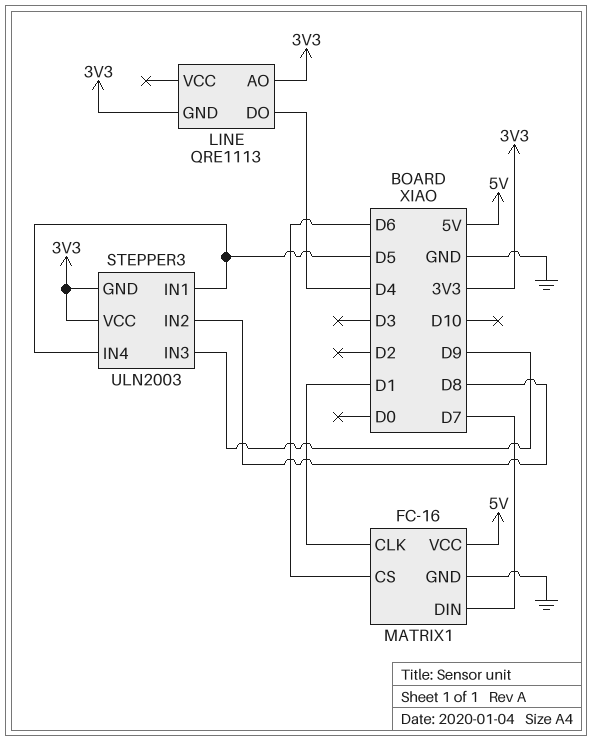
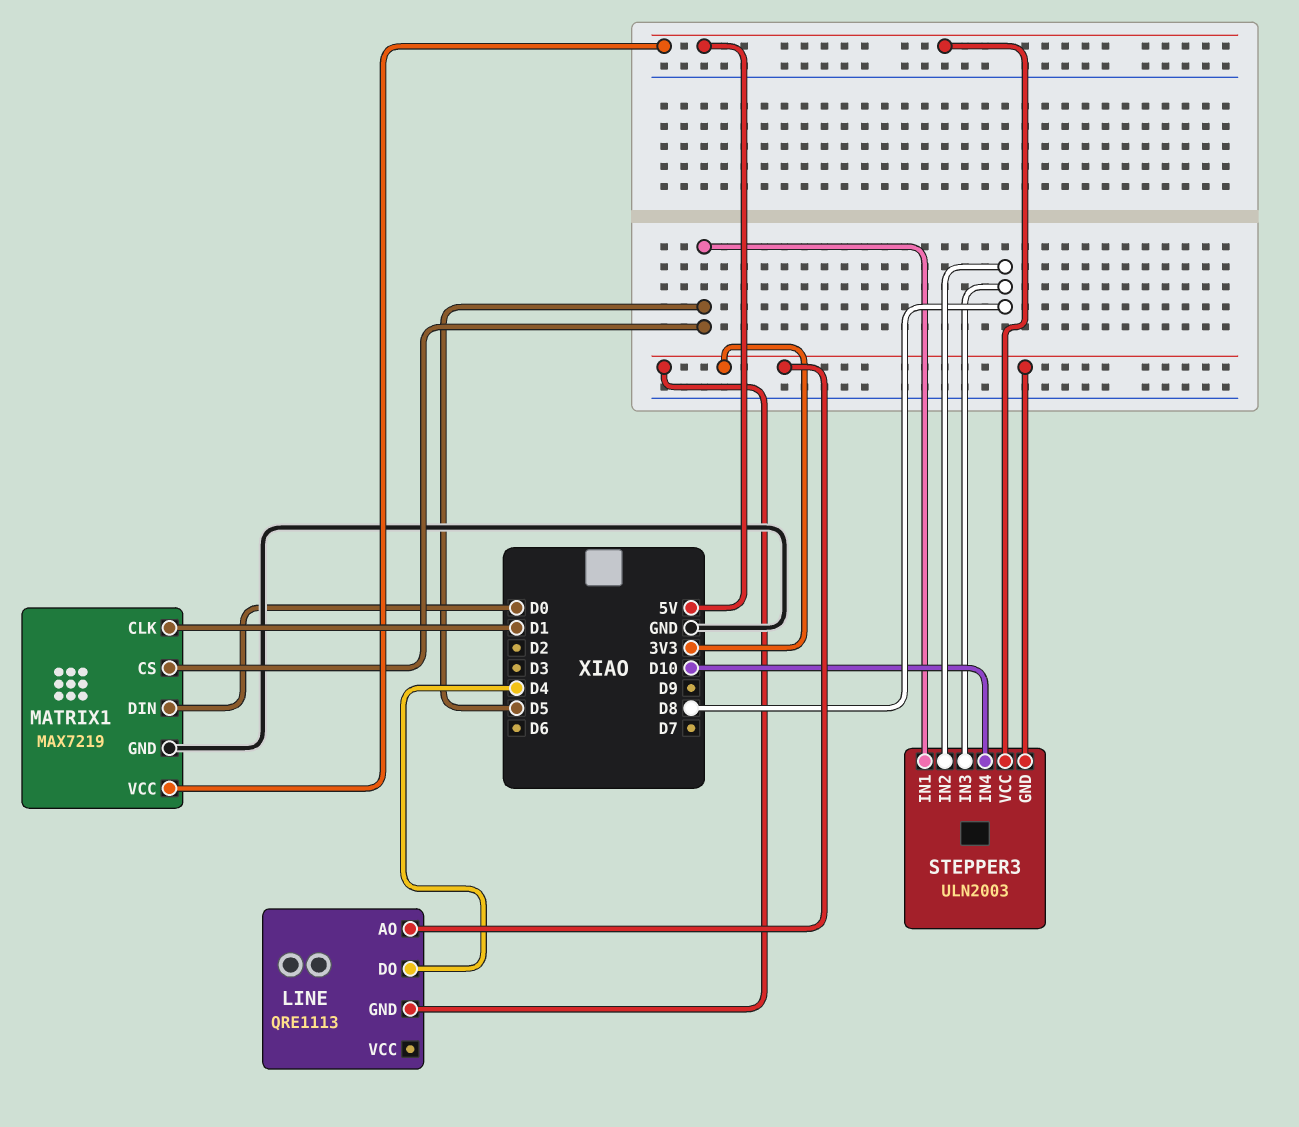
MATRIX1: FC-16 -> MAX7219
MATRIX1 pin CS: D6 -> D5
MATRIX1 pin DIN: D7 -> D0
STEPPER3 pin IN3: D9 -> D8
STEPPER3 pin IN4: D5 -> D10
STEPPER3 pin VCC: 3V3 -> 5V

